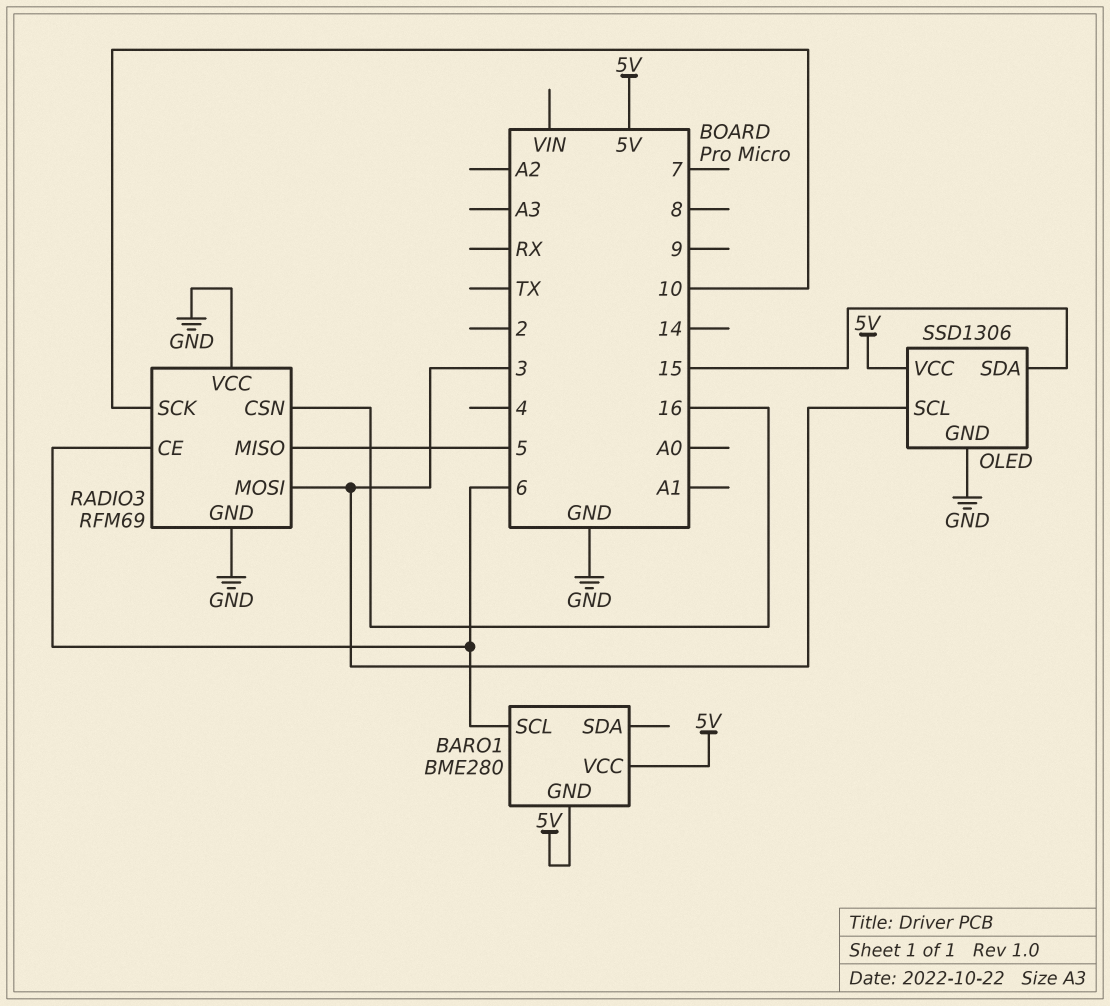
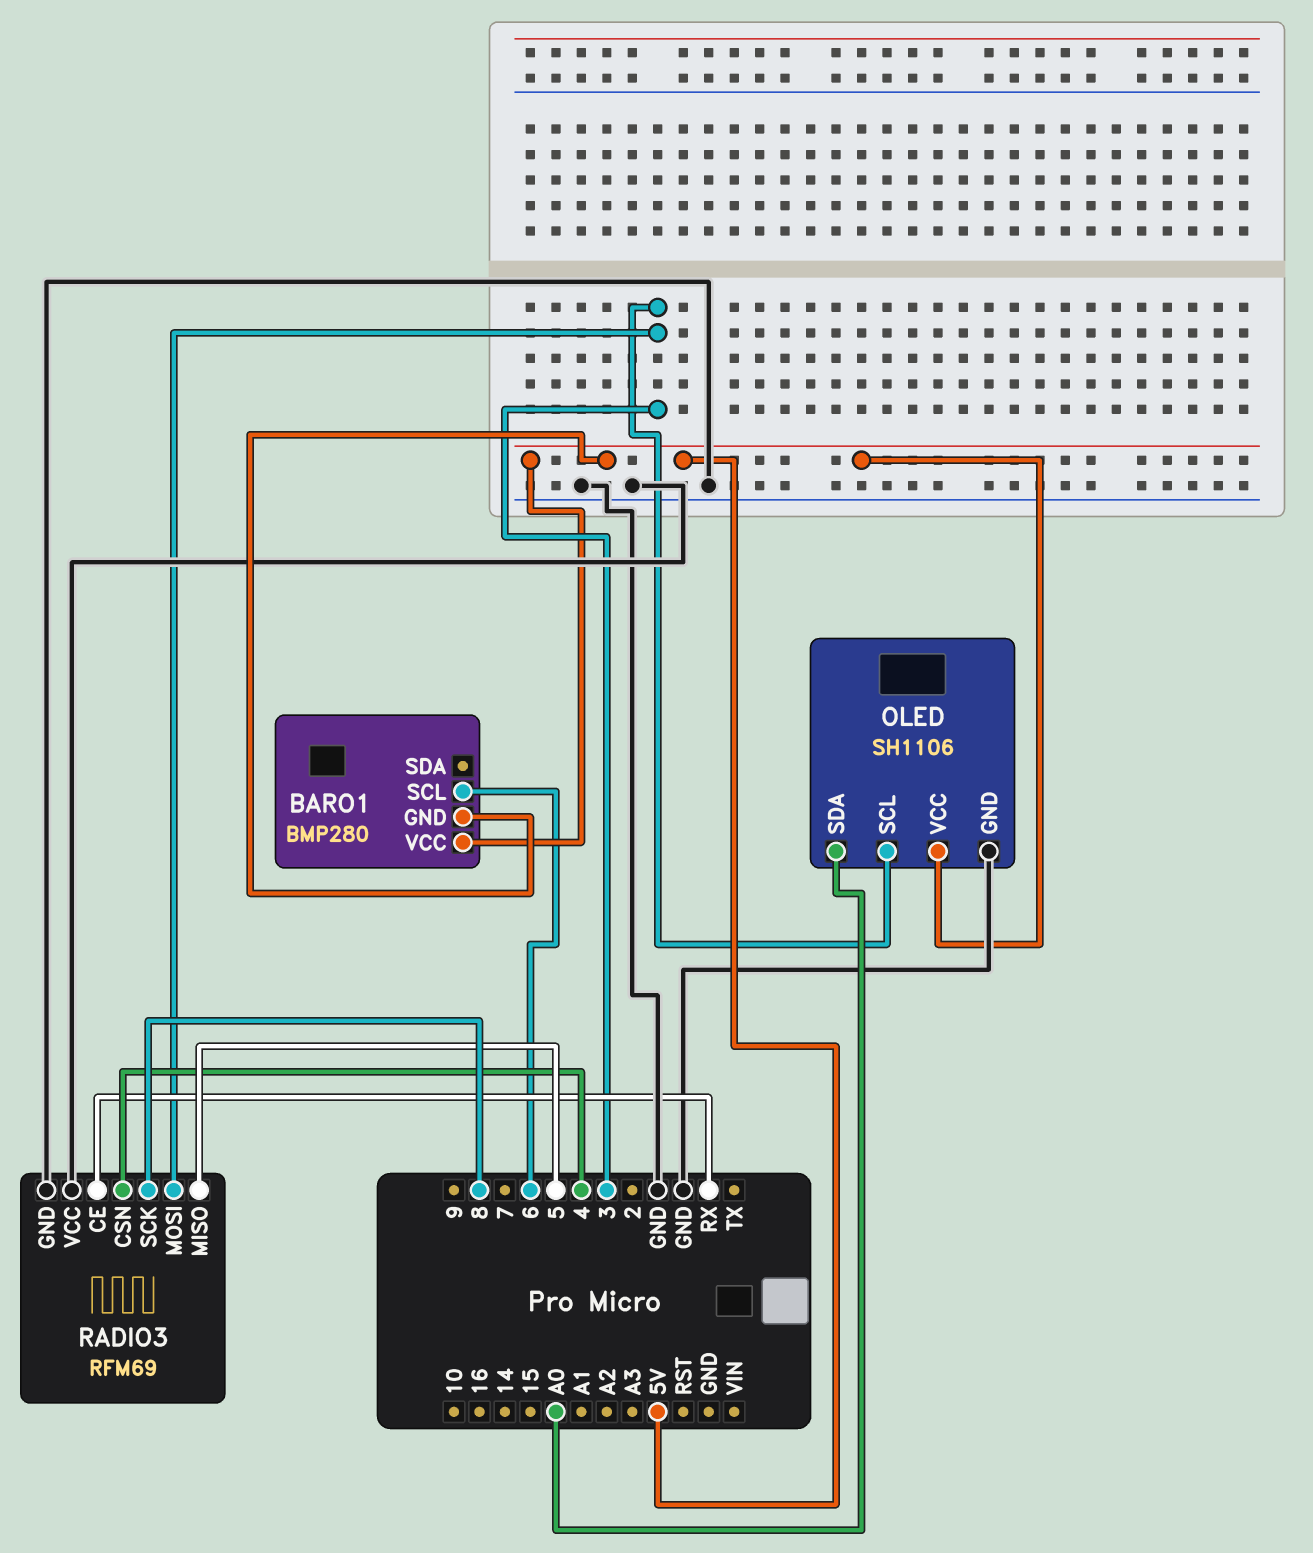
BARO1: BME280 -> BMP280
OLED: SSD1306 -> SH1106
OLED pin SDA: 15 -> A0
RADIO3 pin CE: 6 -> RX
RADIO3 pin CSN: 16 -> 4
RADIO3 pin SCK: 10 -> 8

